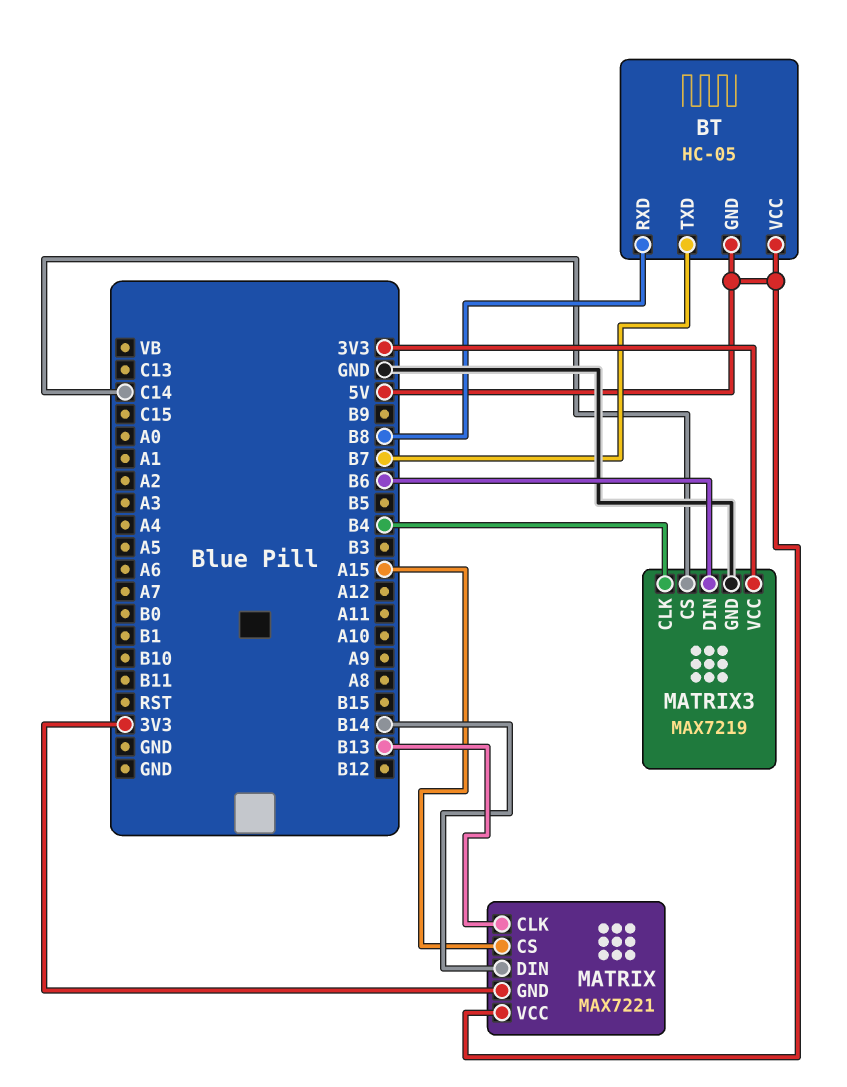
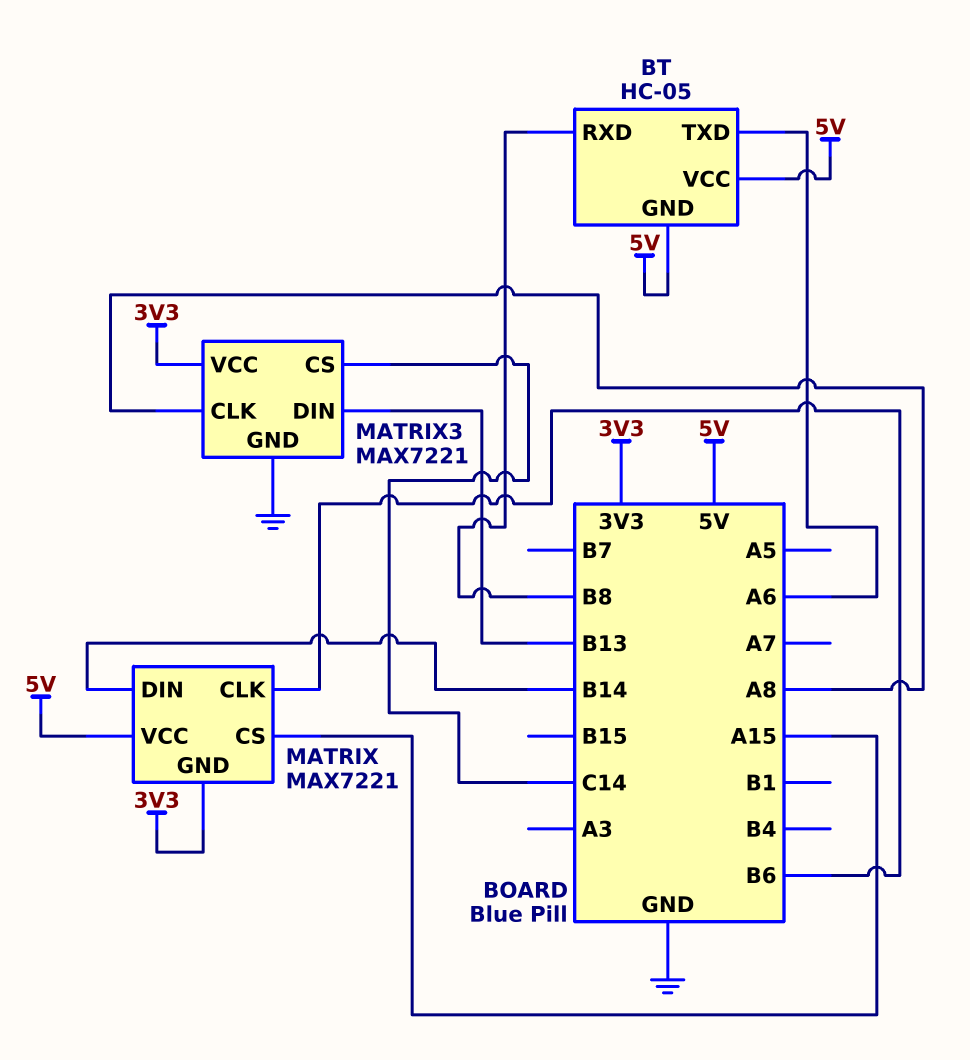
BT pin TXD: B7 -> A6
MATRIX pin CLK: B13 -> B6
MATRIX3: MAX7219 -> MAX7221
MATRIX3 pin CLK: B4 -> A8
MATRIX3 pin DIN: B6 -> B13

